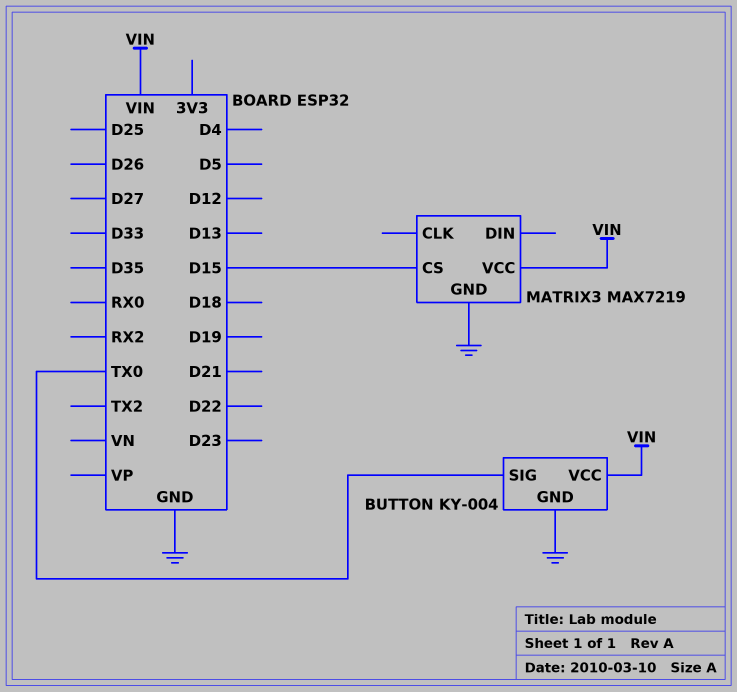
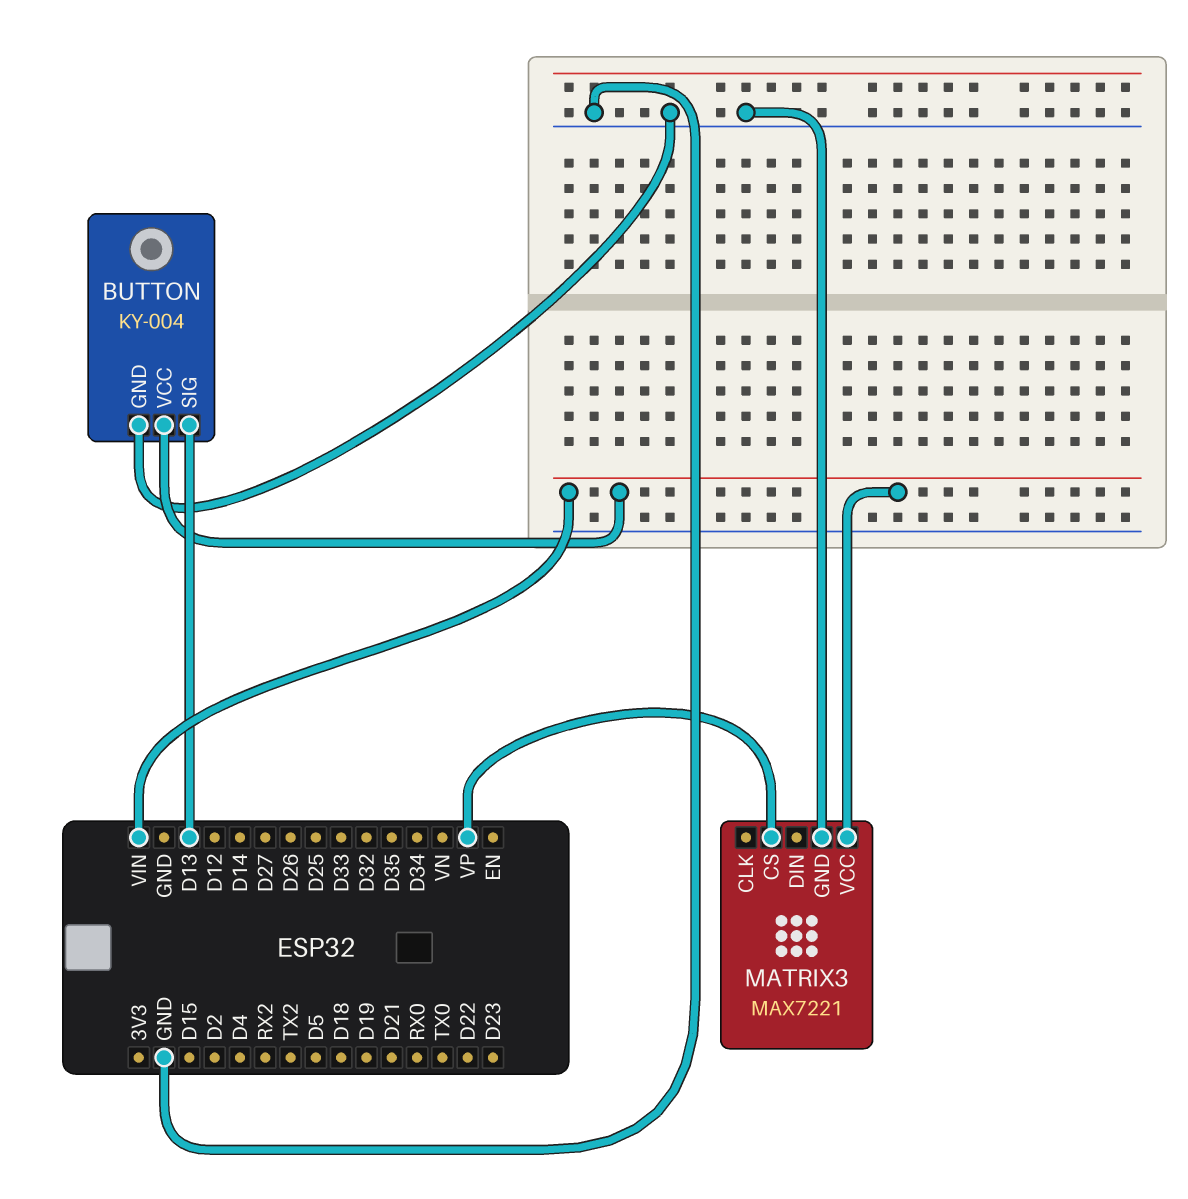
BUTTON pin SIG: TX0 -> D13
MATRIX3: MAX7219 -> MAX7221
MATRIX3 pin CS: D15 -> VP

